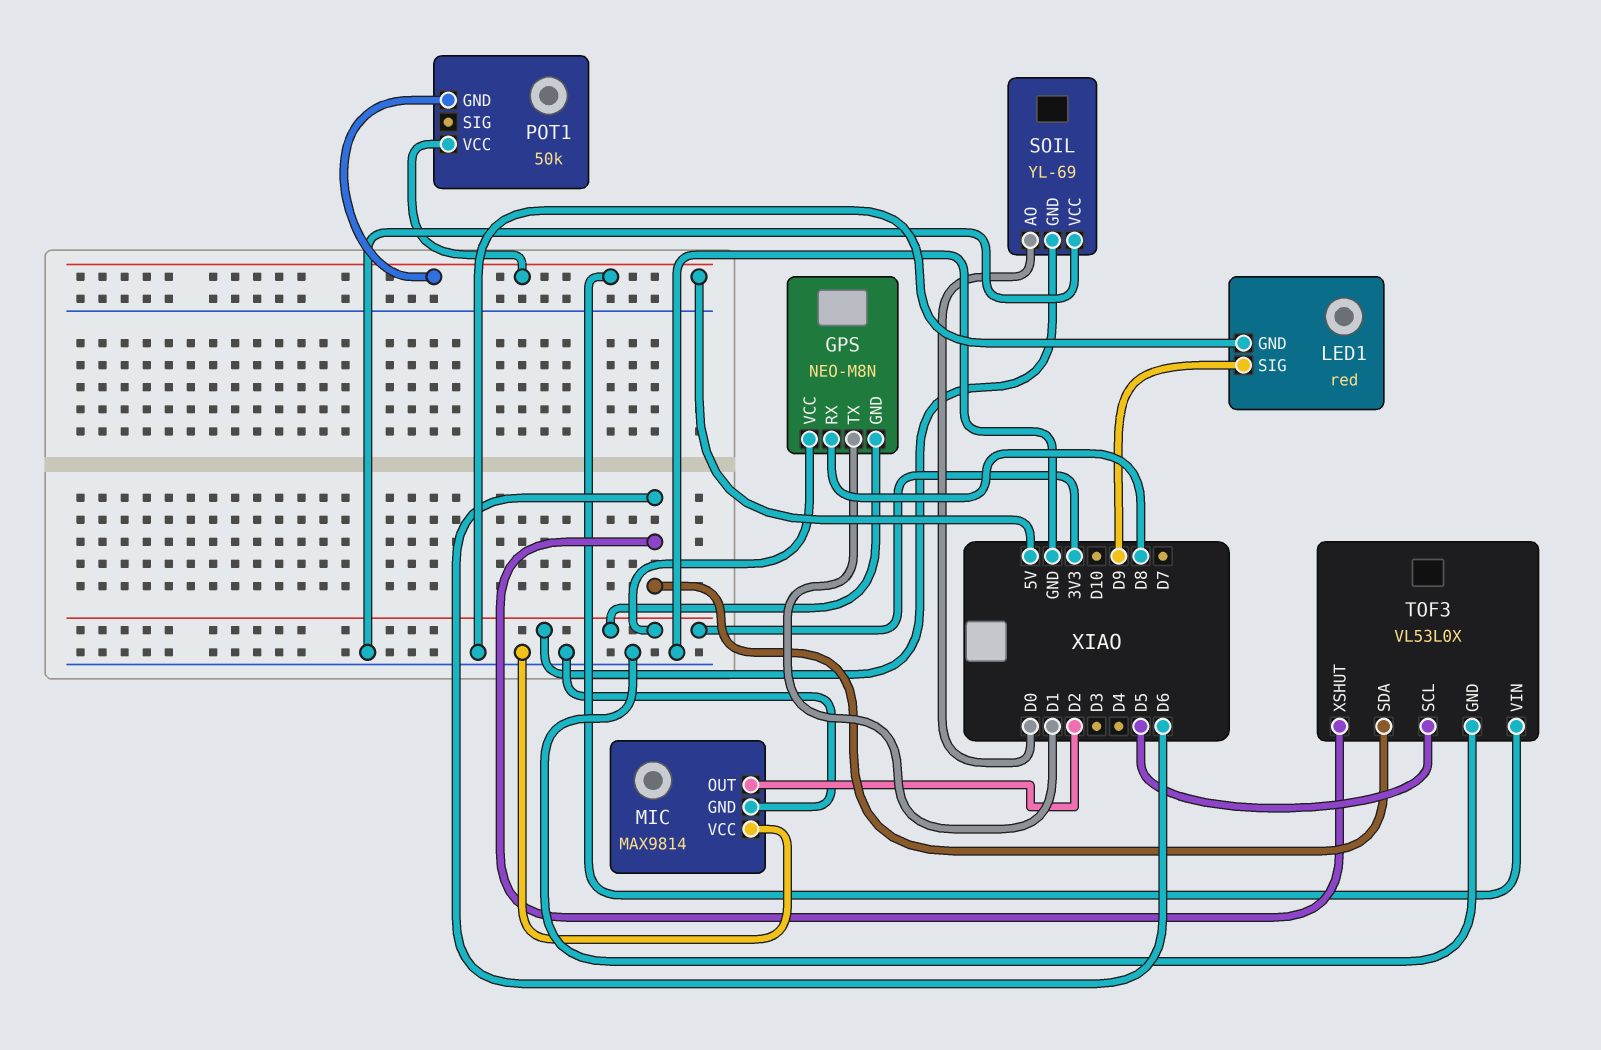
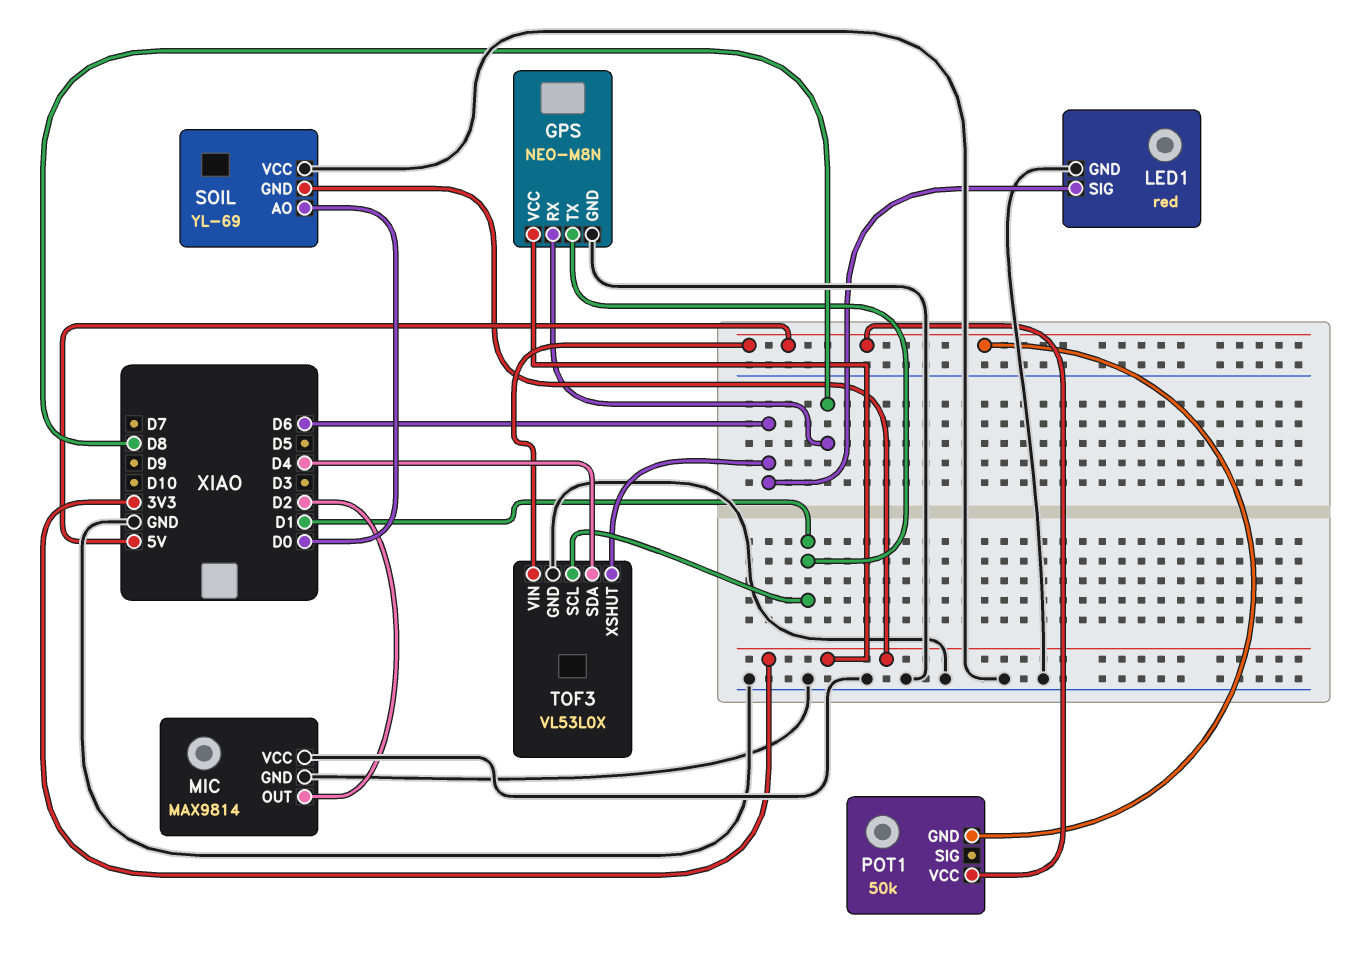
GPS pin GND: 3V3 -> GND
LED1 pin SIG: D9 -> D6
TOF3 pin SCL: D5 -> D1
TOF3 pin SDA: D6 -> D4

